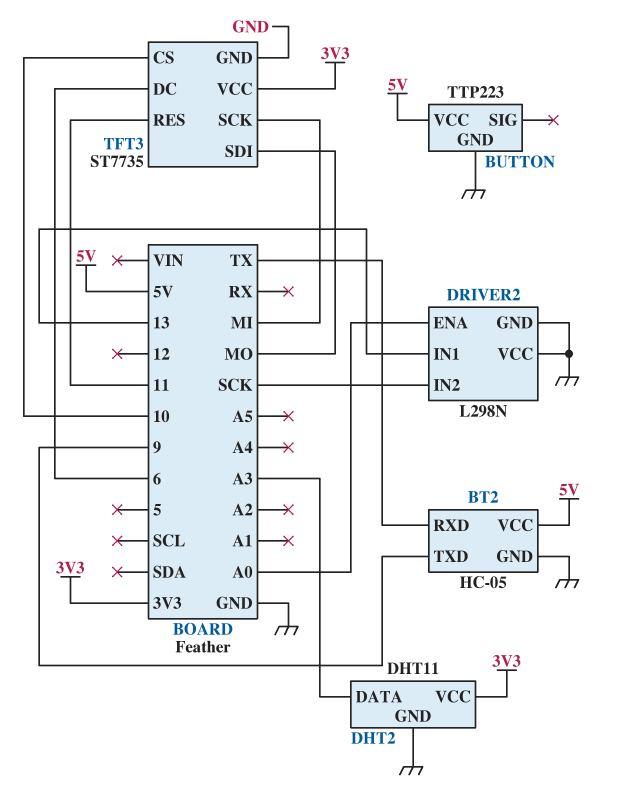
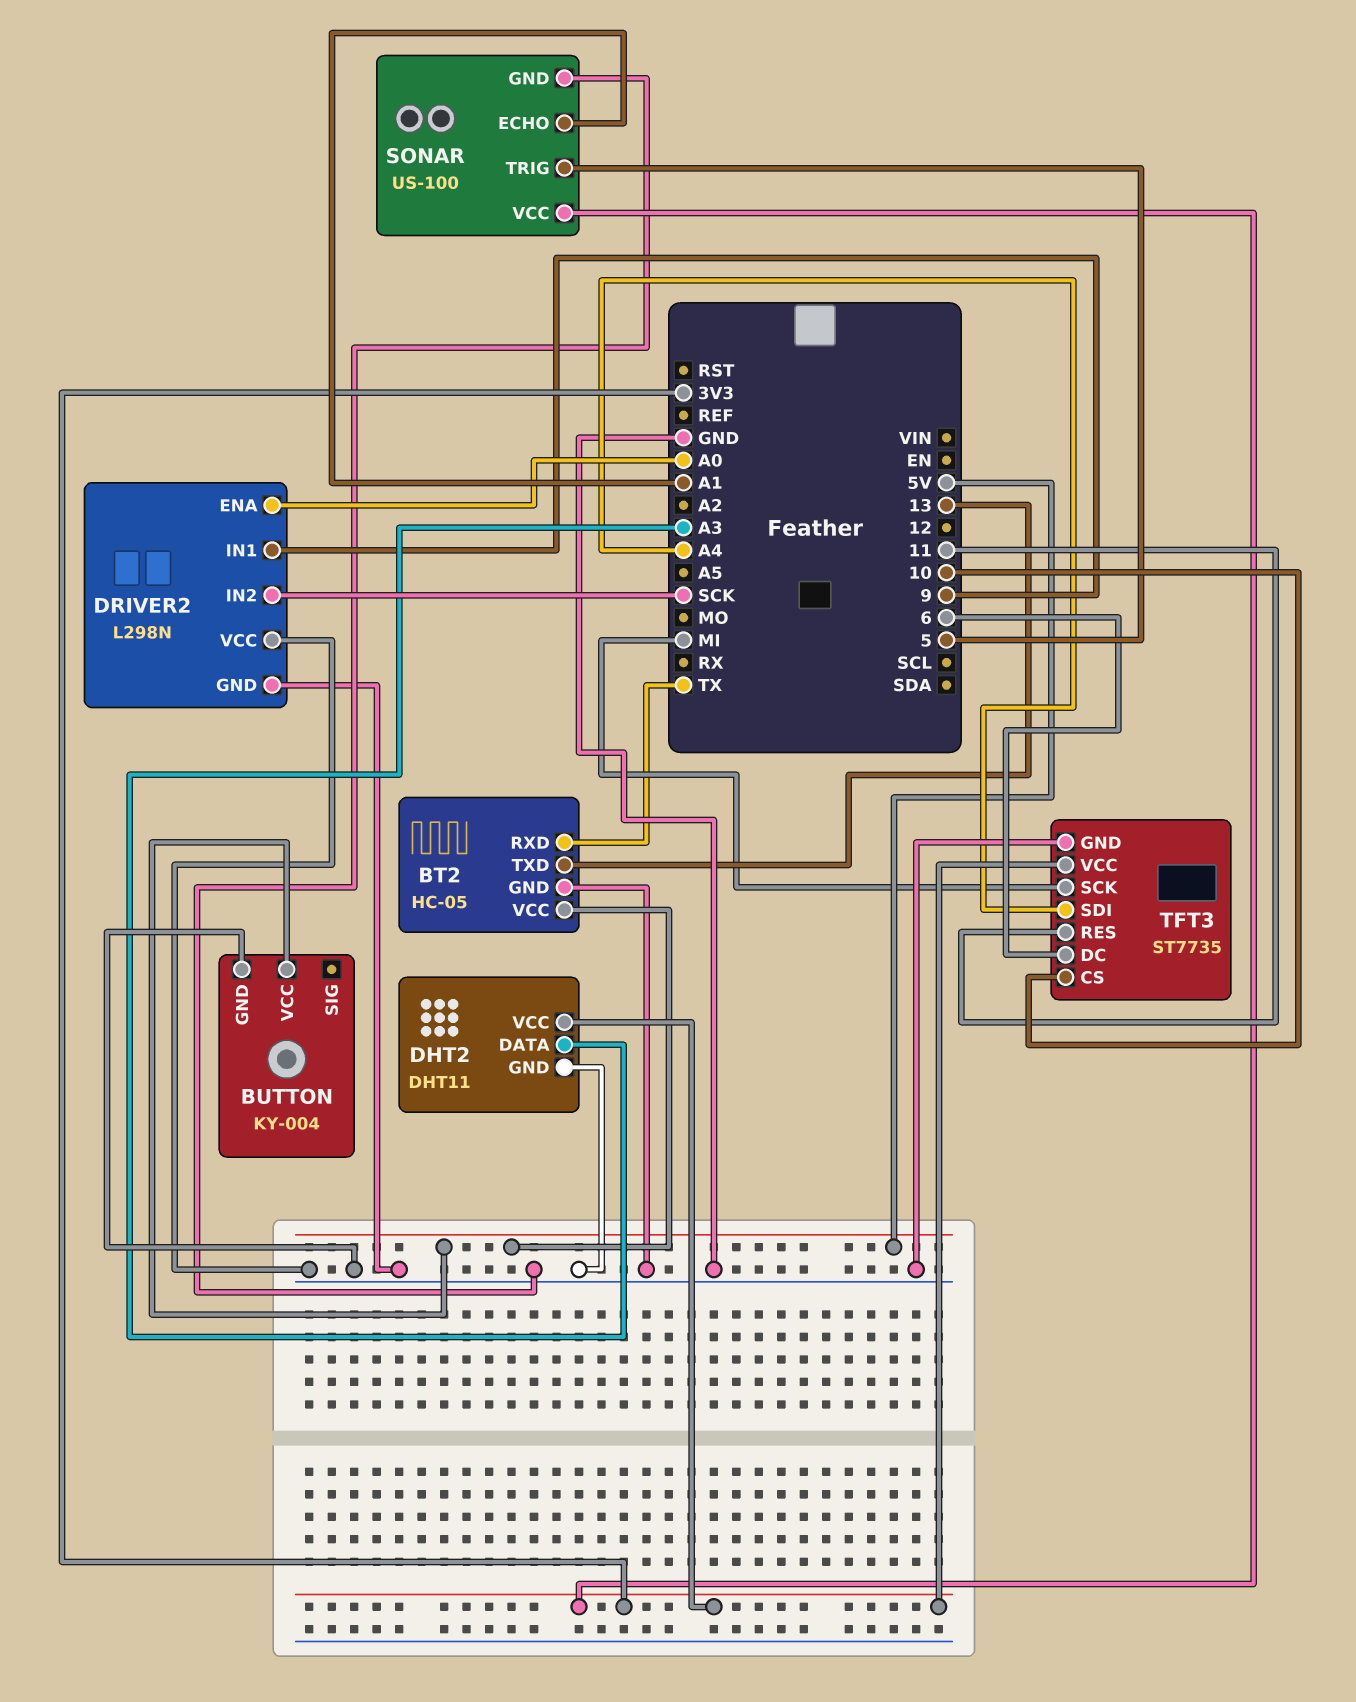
BT2 pin TXD: 9 -> 13
BUTTON: TTP223 -> KY-004
DRIVER2 pin IN1: 13 -> 9
SONAR: none -> US-100
SONAR pin ECHO: none -> A1
SONAR pin GND: none -> GND
SONAR pin TRIG: none -> 5
SONAR pin VCC: none -> 3V3
TFT3 pin SDI: MO -> A4

